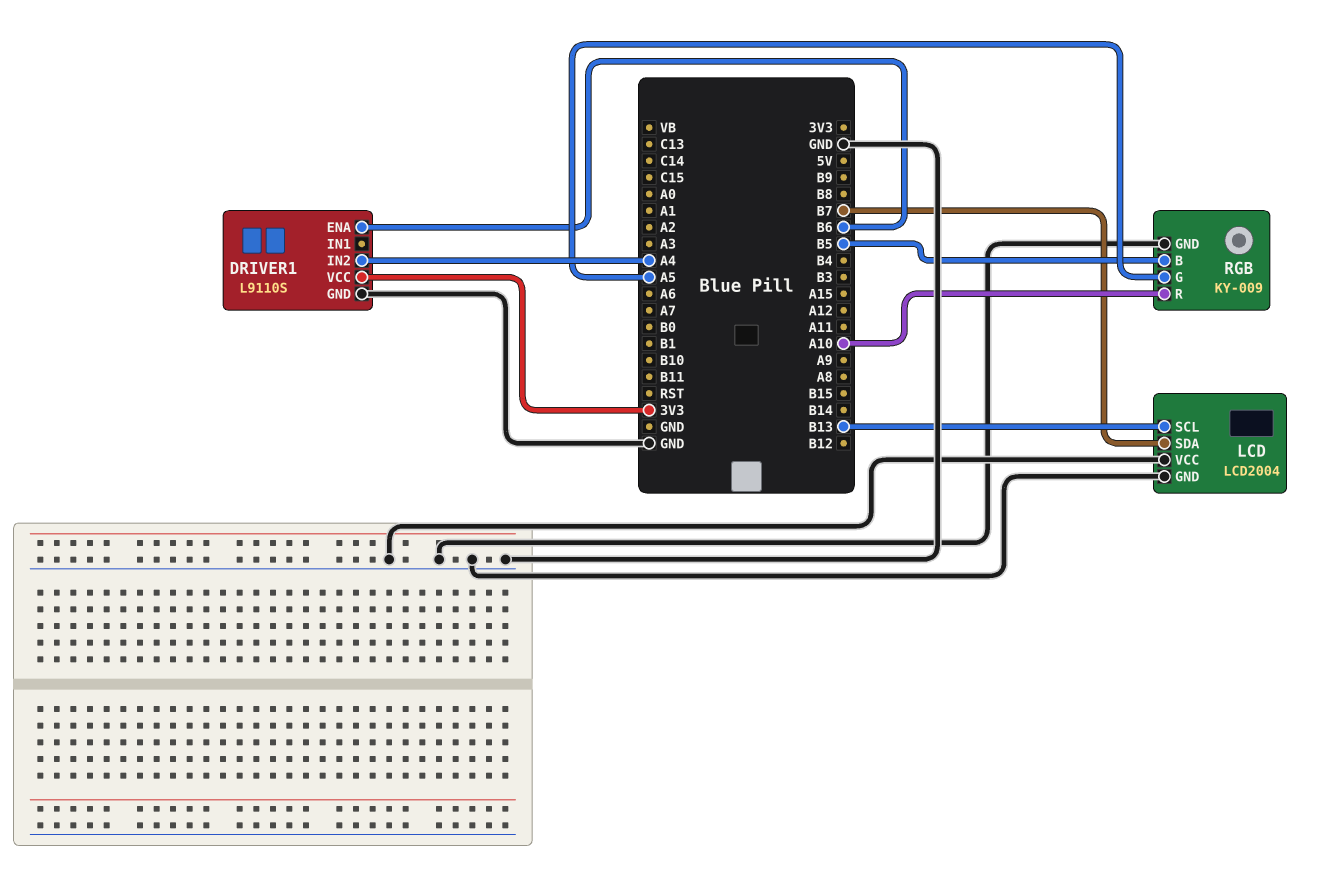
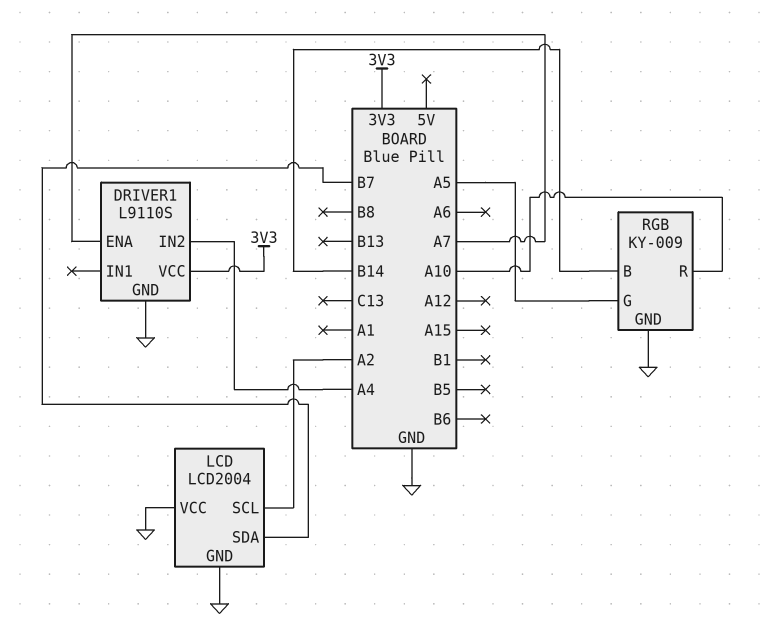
DRIVER1 pin ENA: B6 -> A7
LCD pin SCL: B13 -> A2
RGB pin B: B5 -> B14

